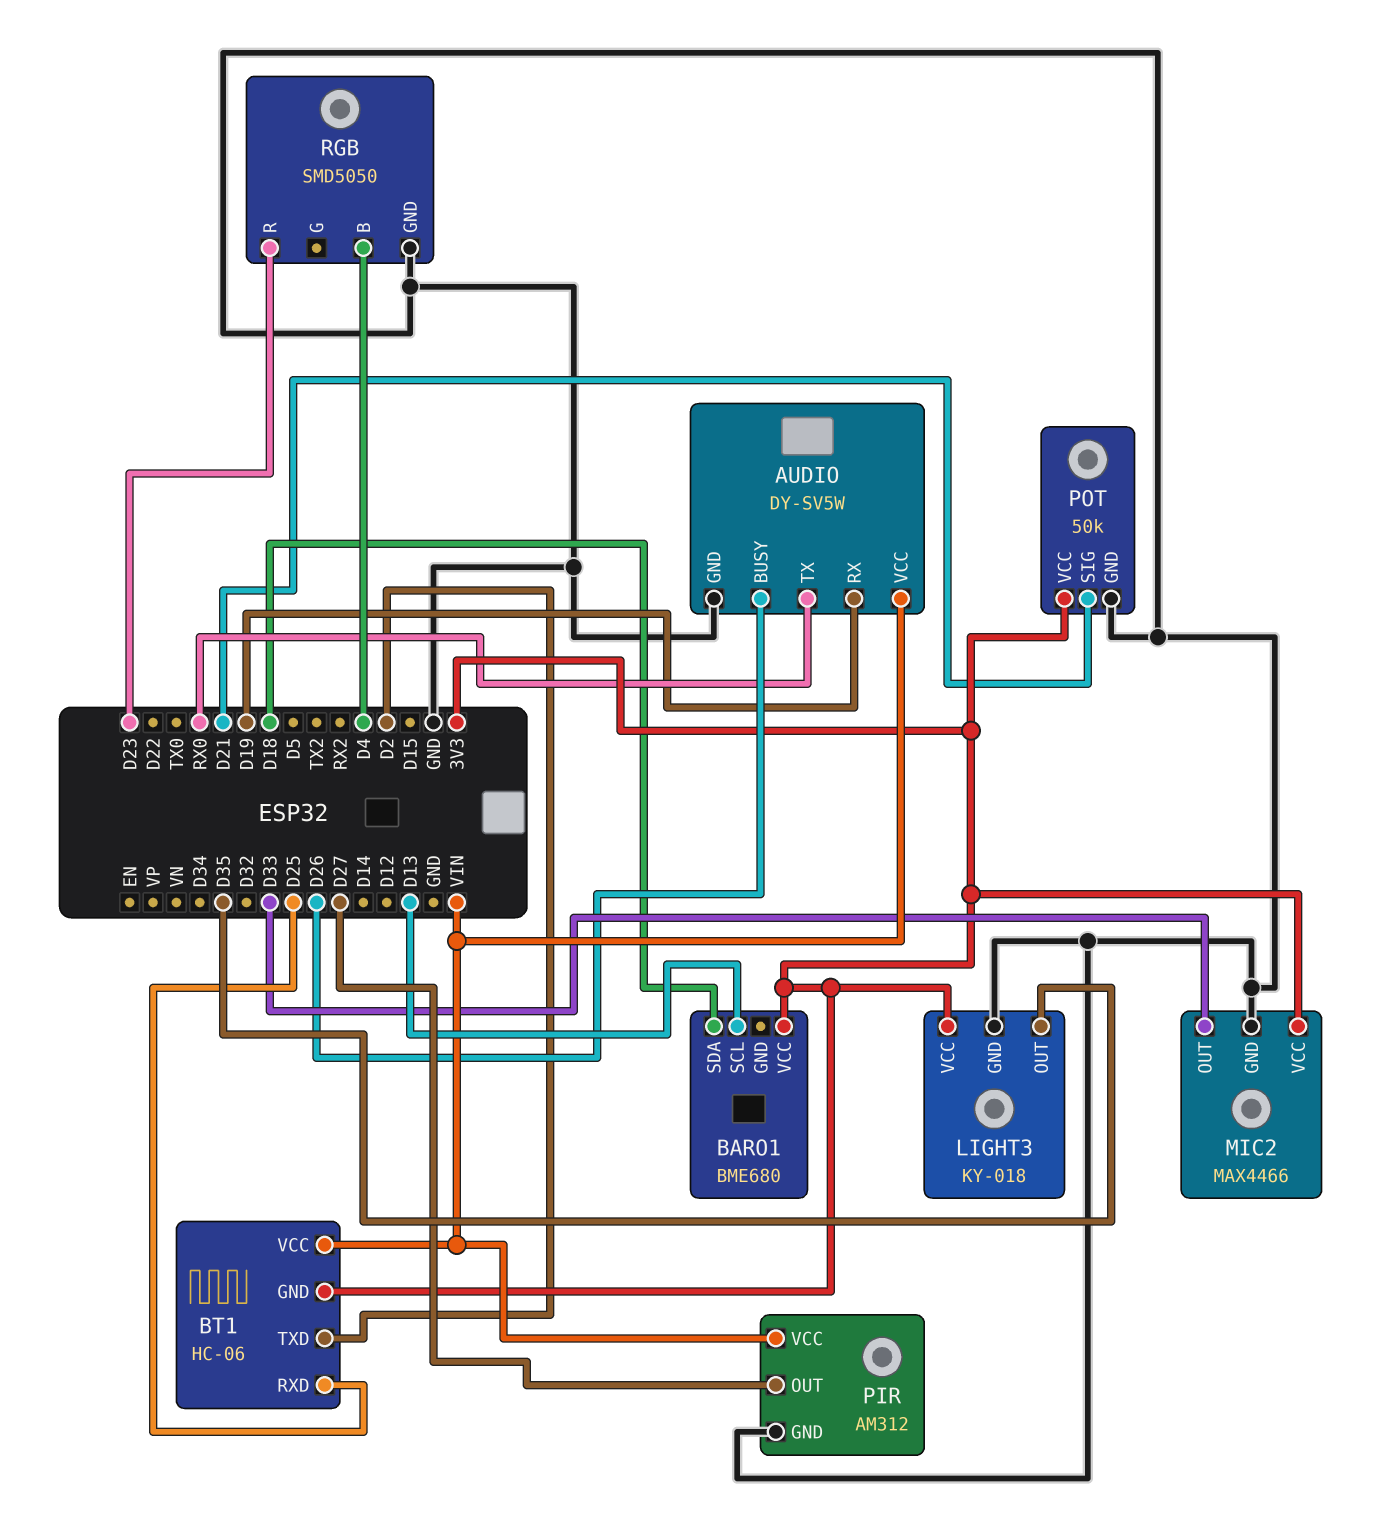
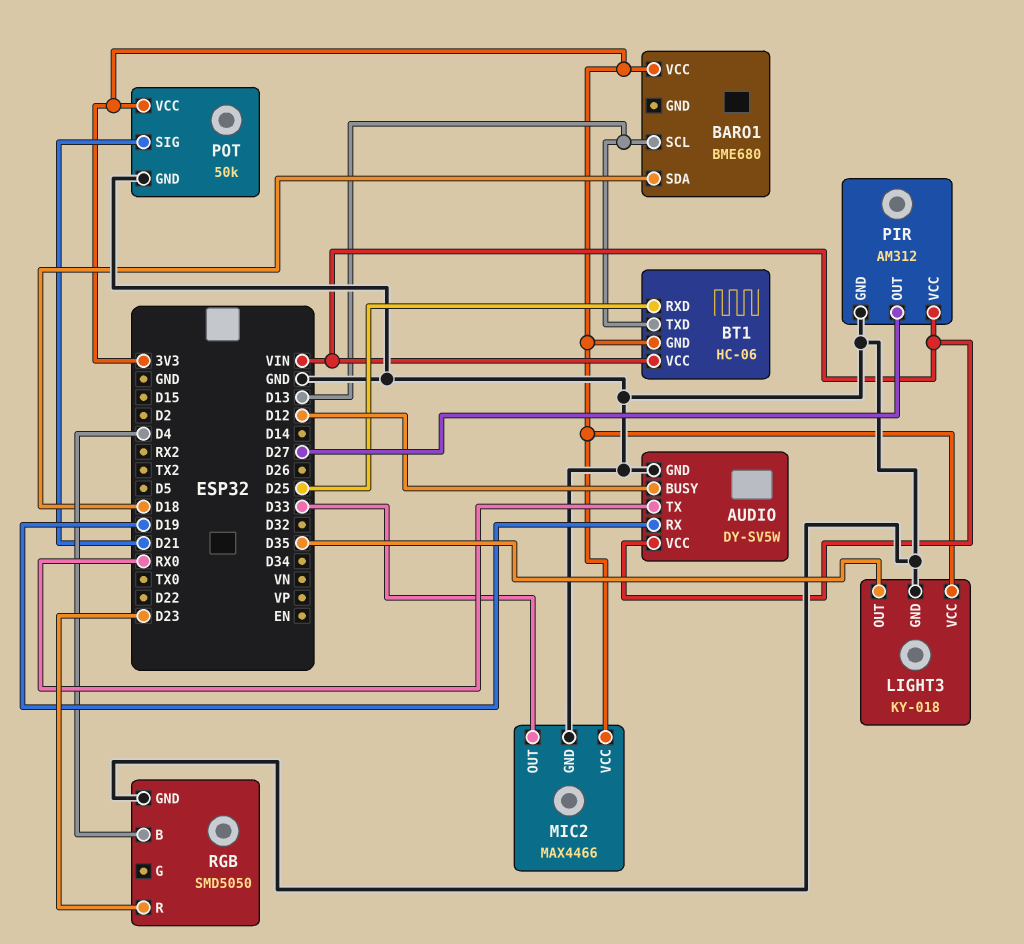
AUDIO pin BUSY: D26 -> D12
BT1 pin TXD: D2 -> D13

